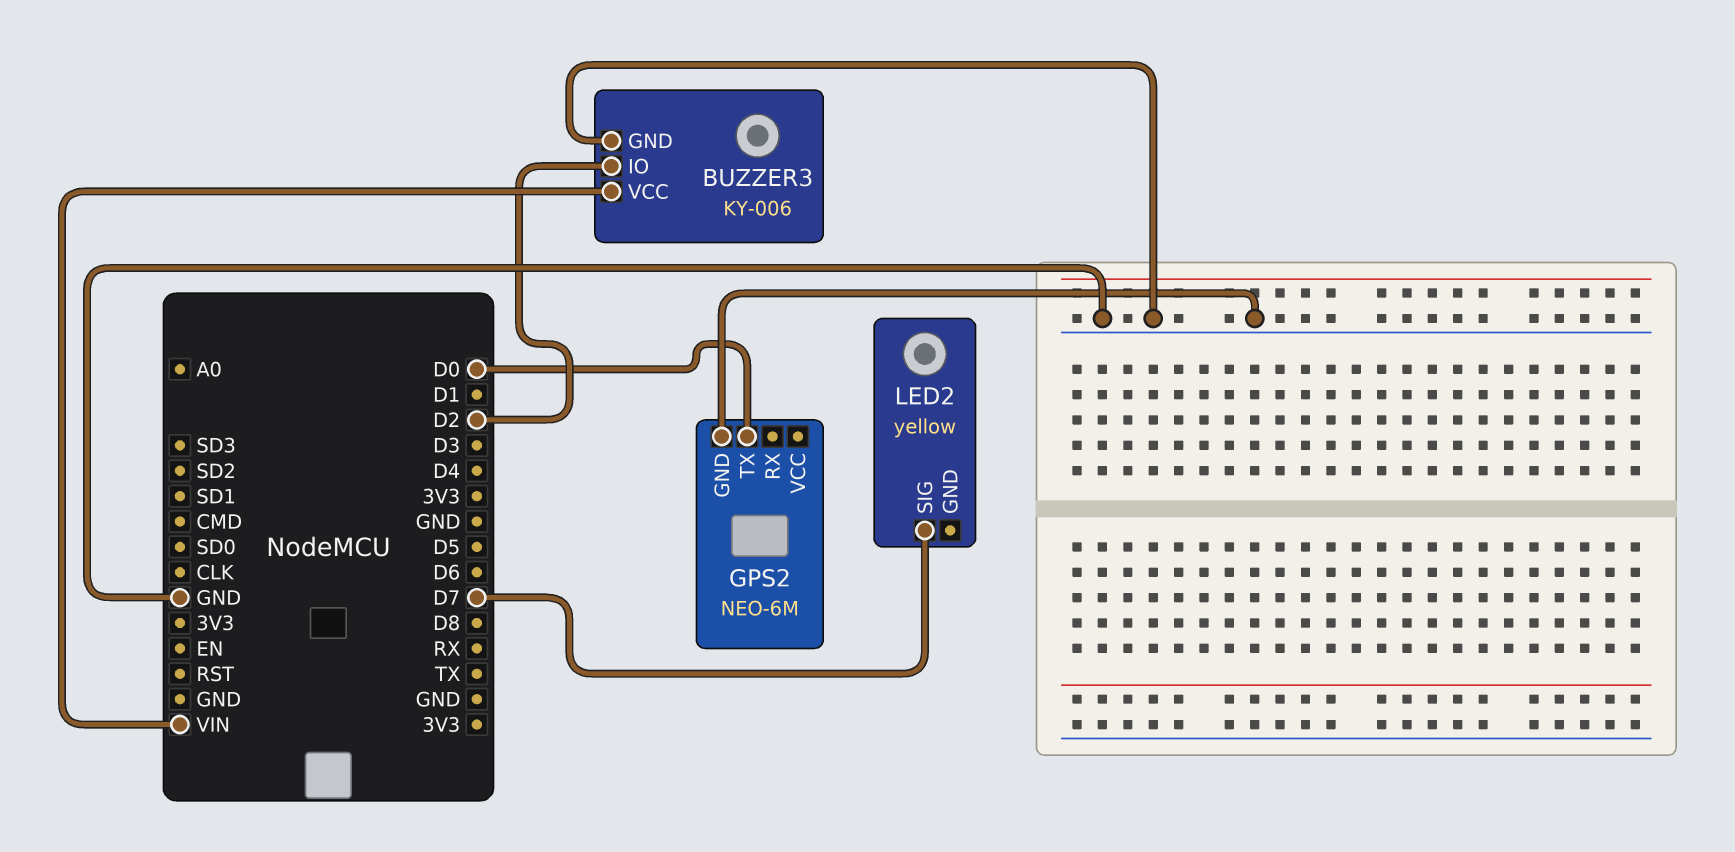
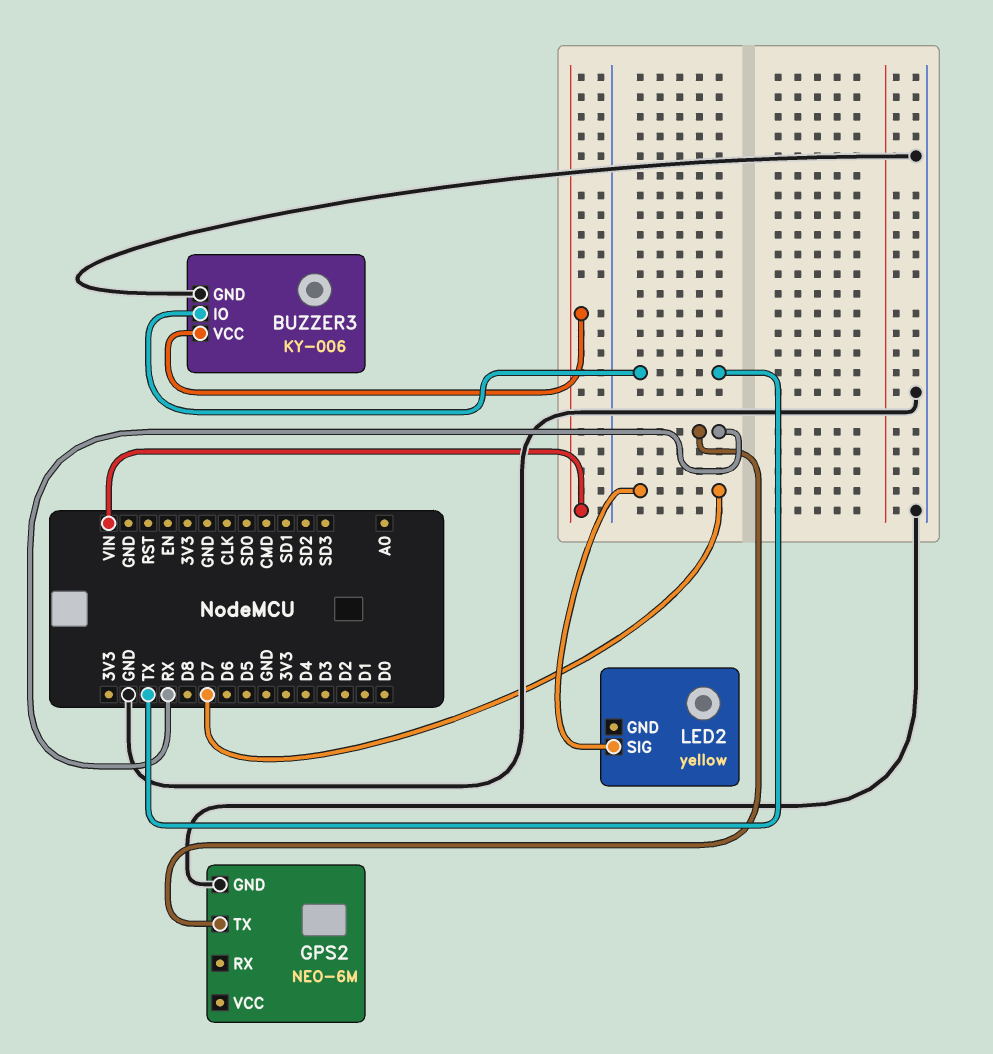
BUZZER3 pin IO: D2 -> TX
GPS2 pin TX: D0 -> RX

